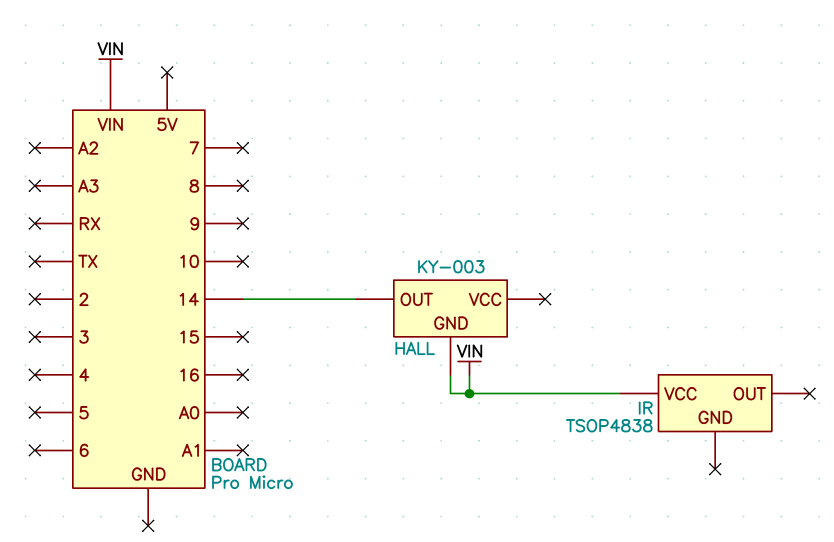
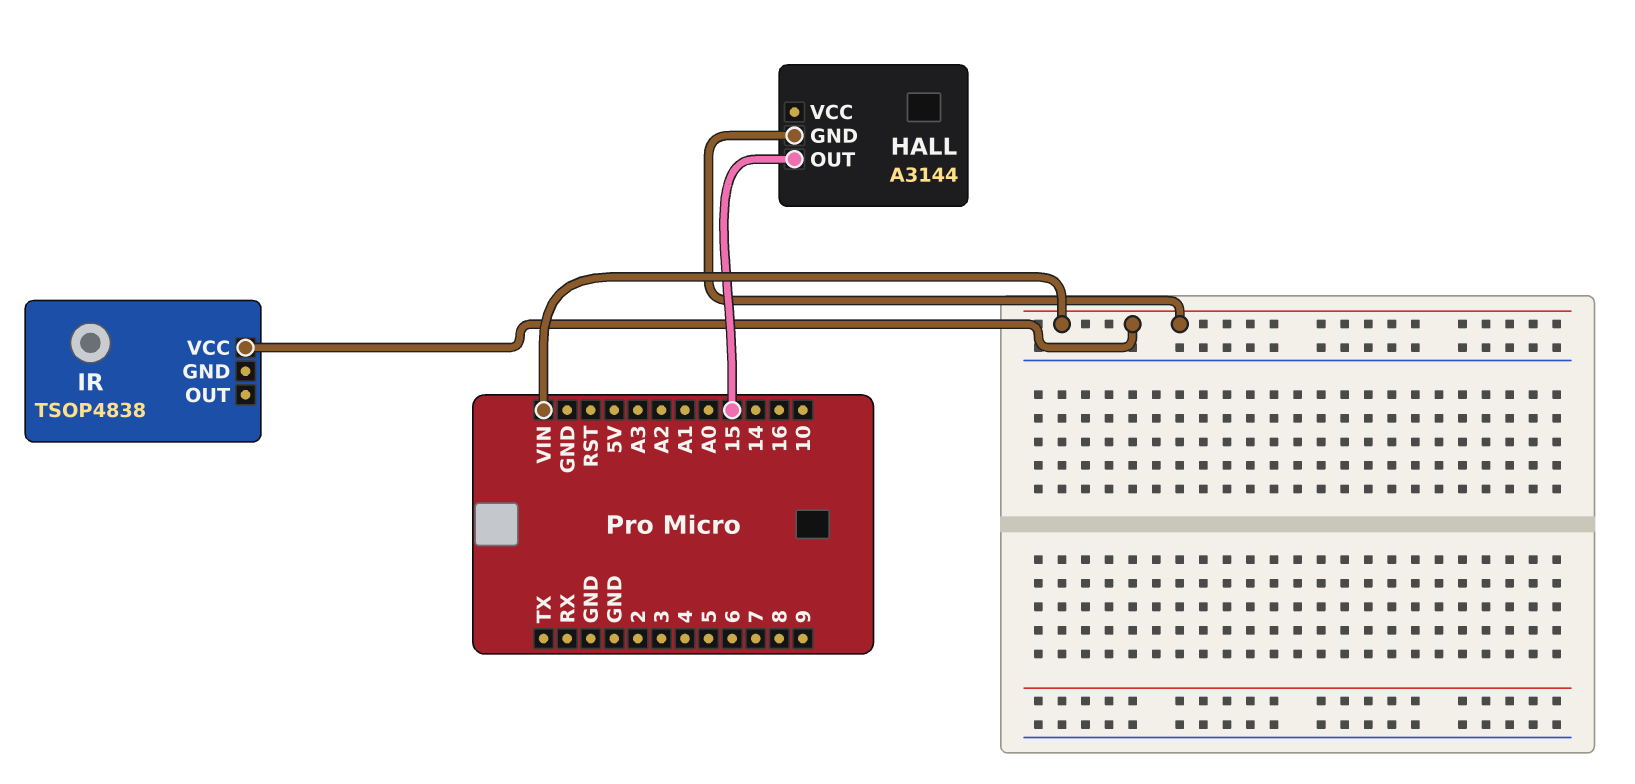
HALL: KY-003 -> A3144
HALL pin OUT: 14 -> 15

